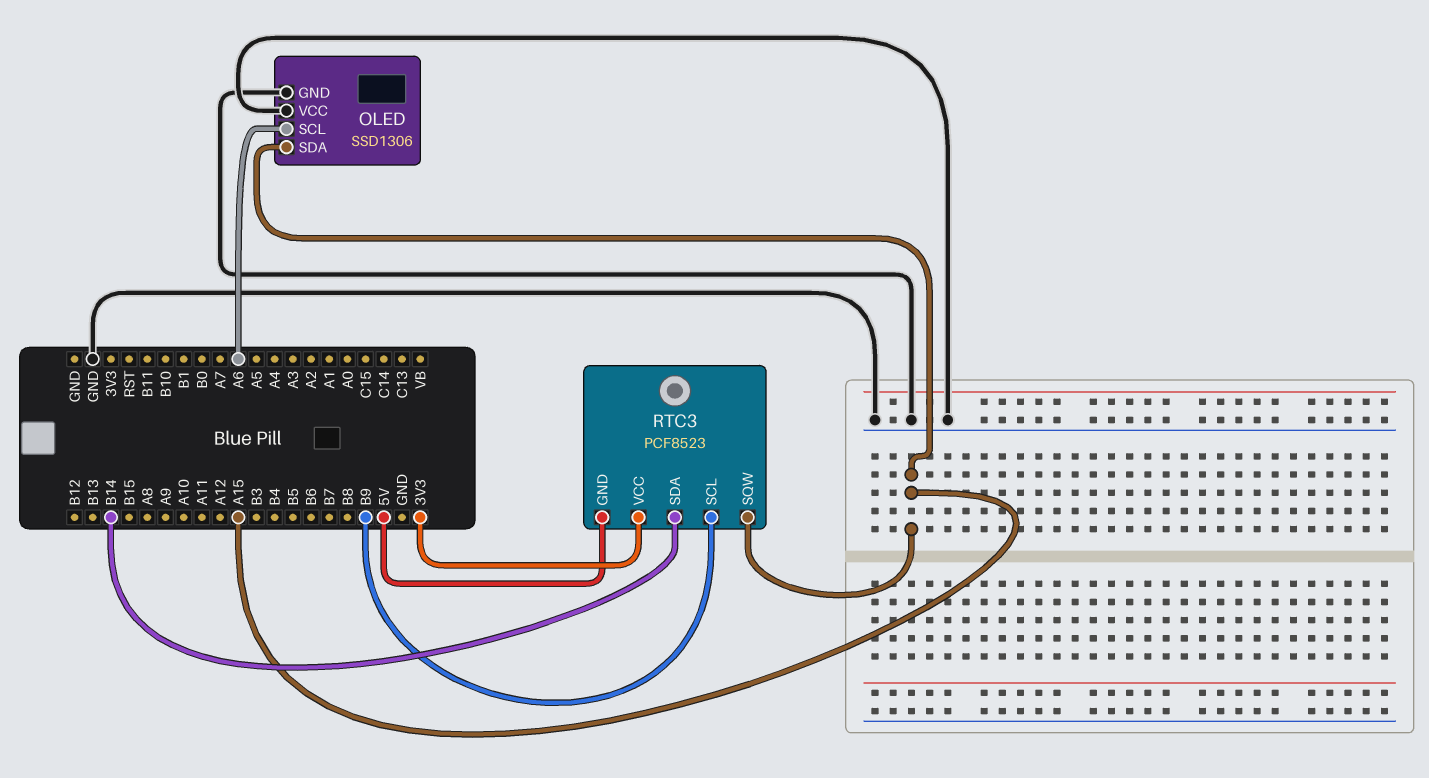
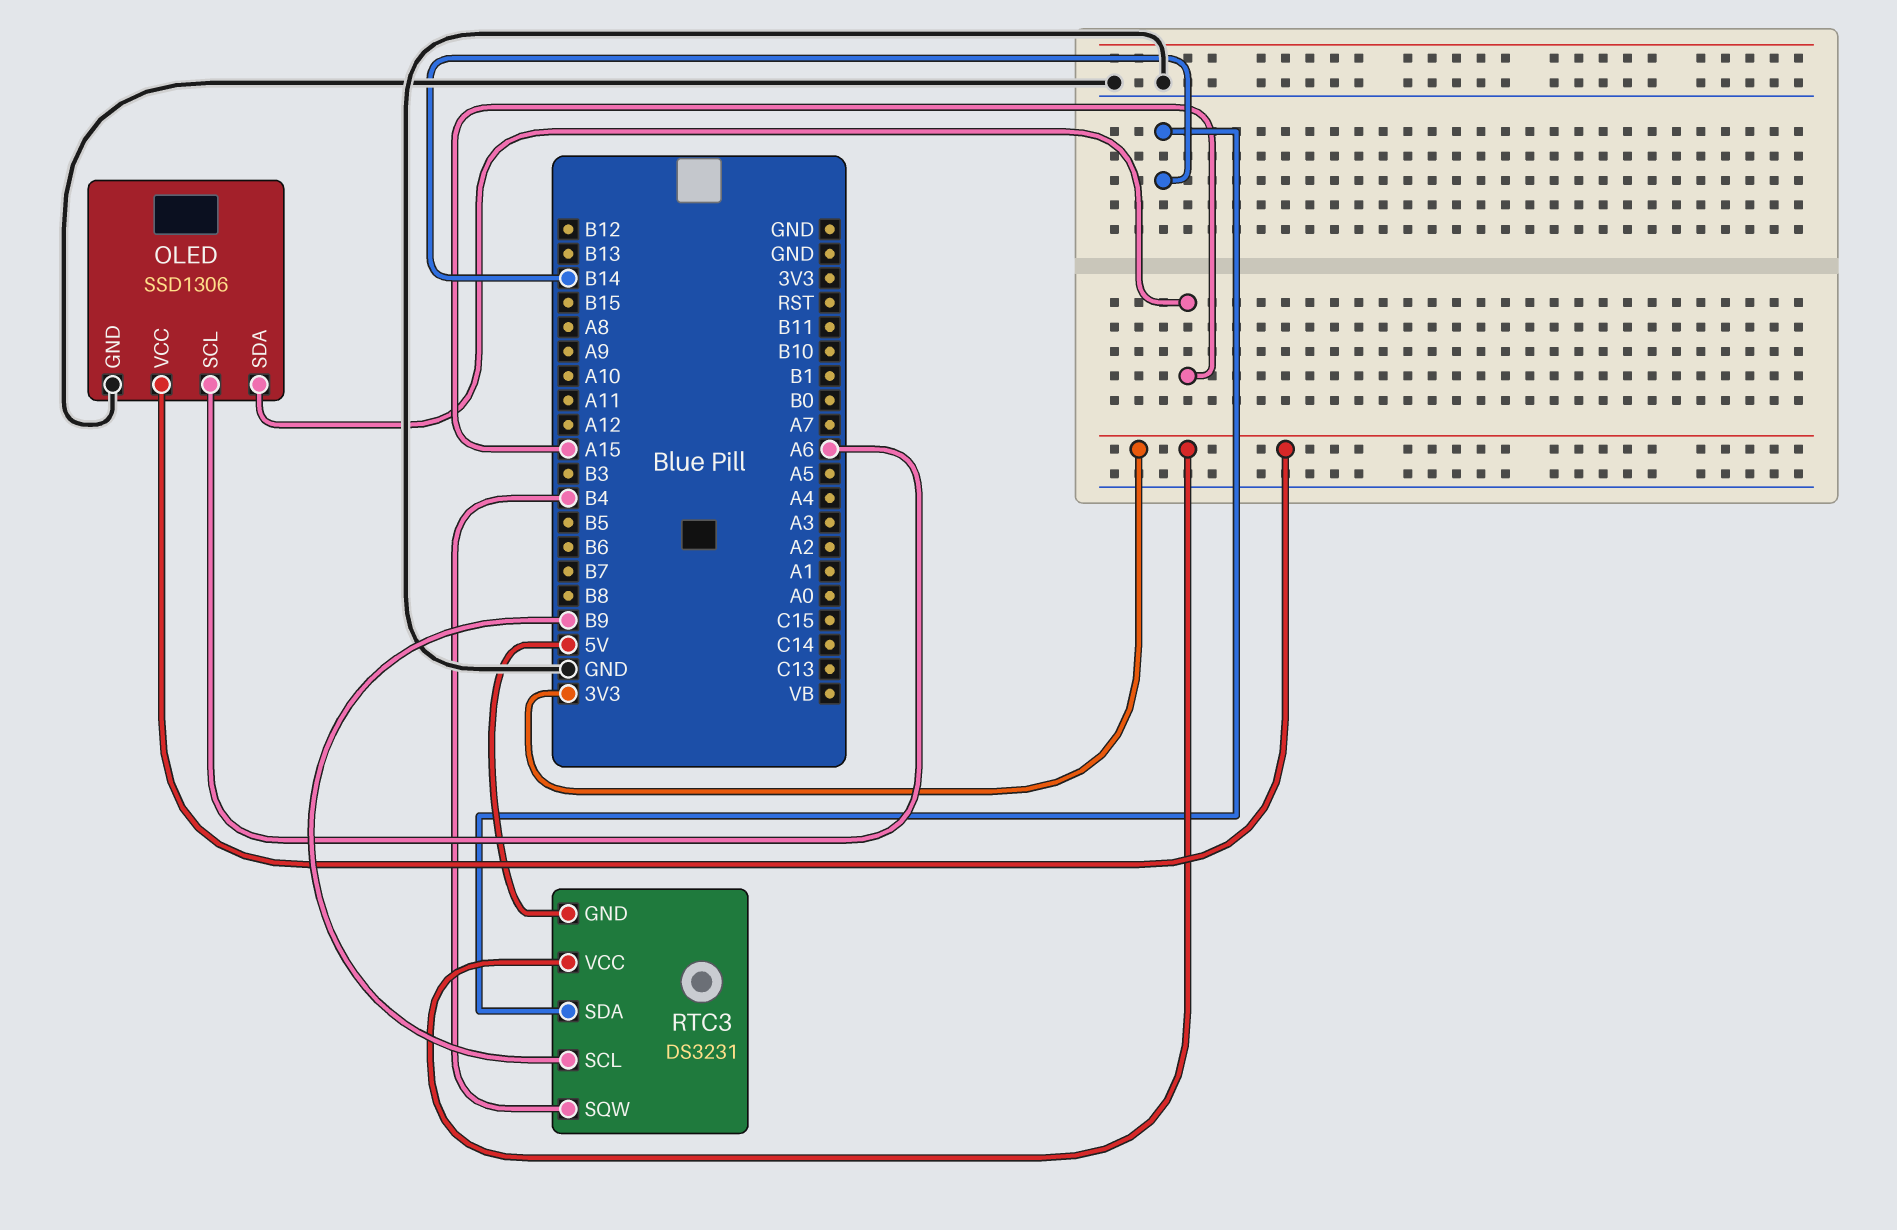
OLED pin VCC: GND -> 3V3
RTC3: PCF8523 -> DS3231
RTC3 pin SQW: A15 -> B4

